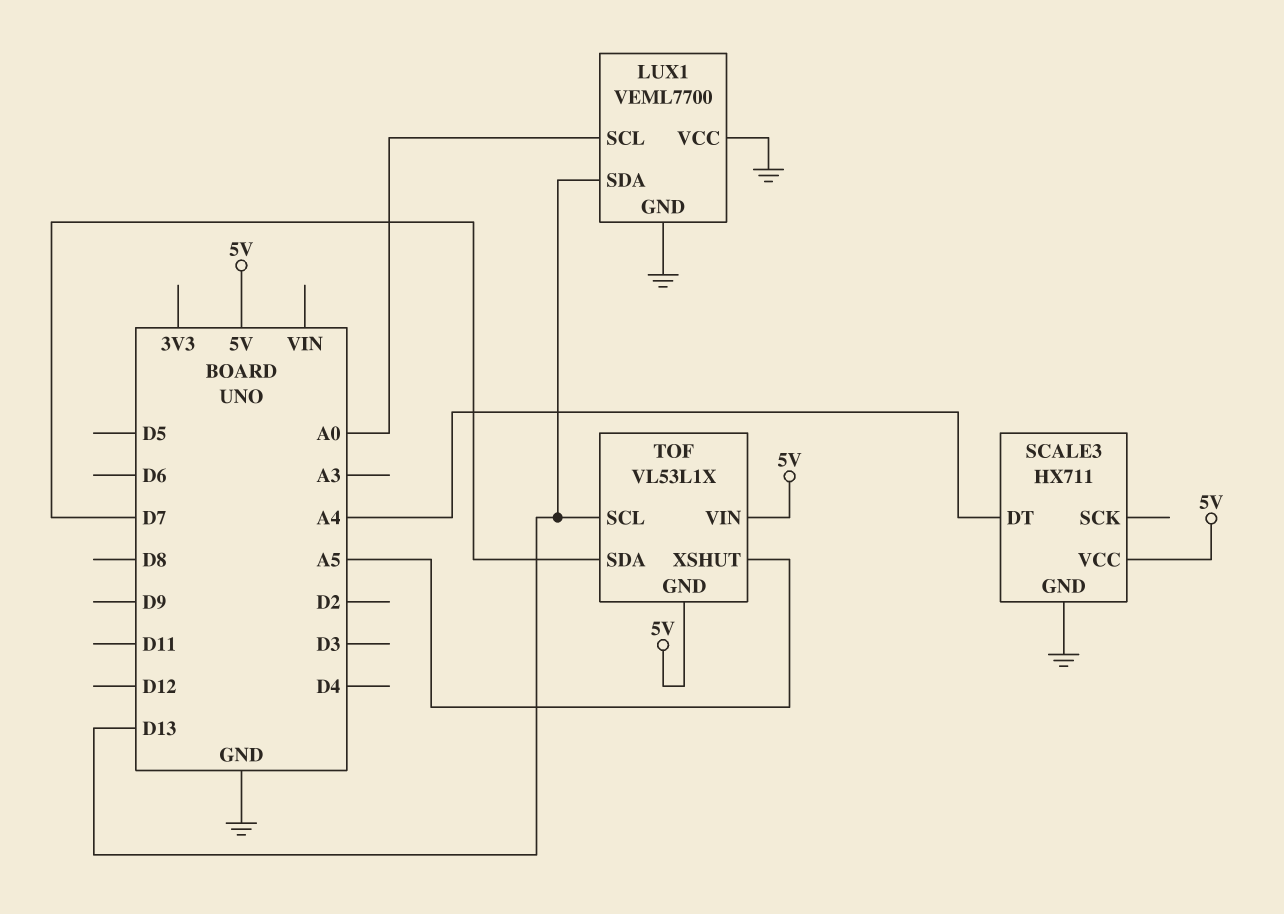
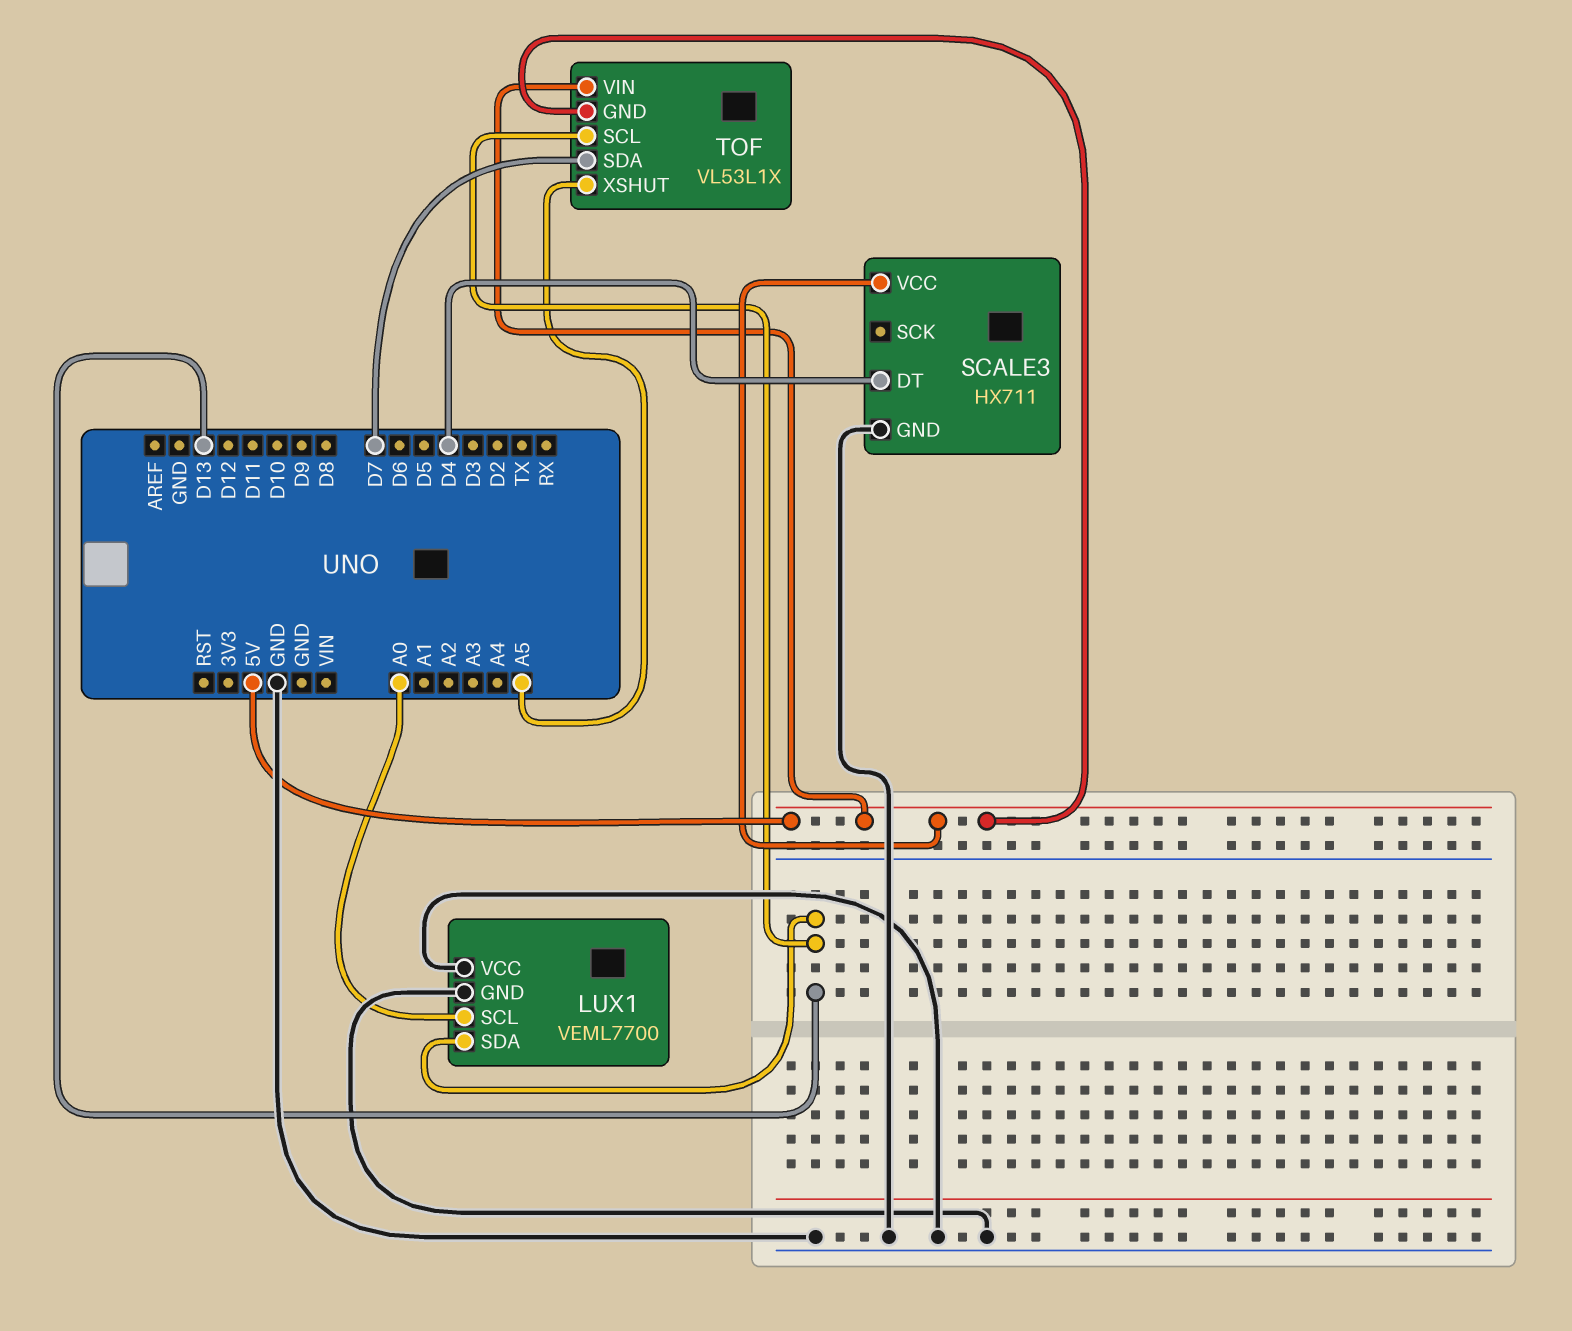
SCALE3 pin DT: A4 -> D4

